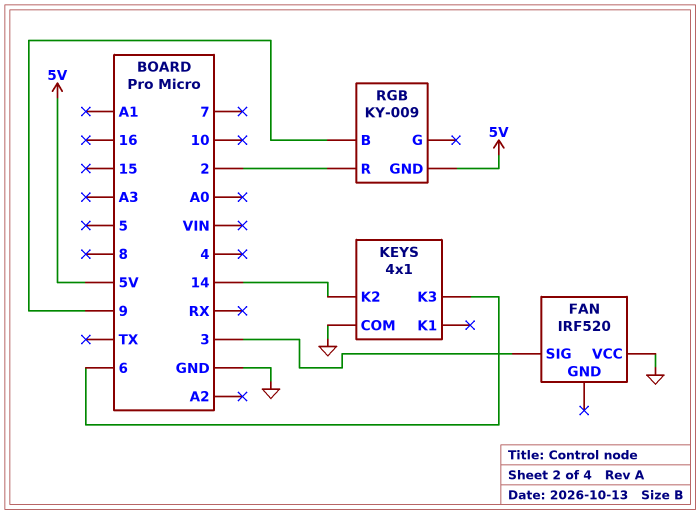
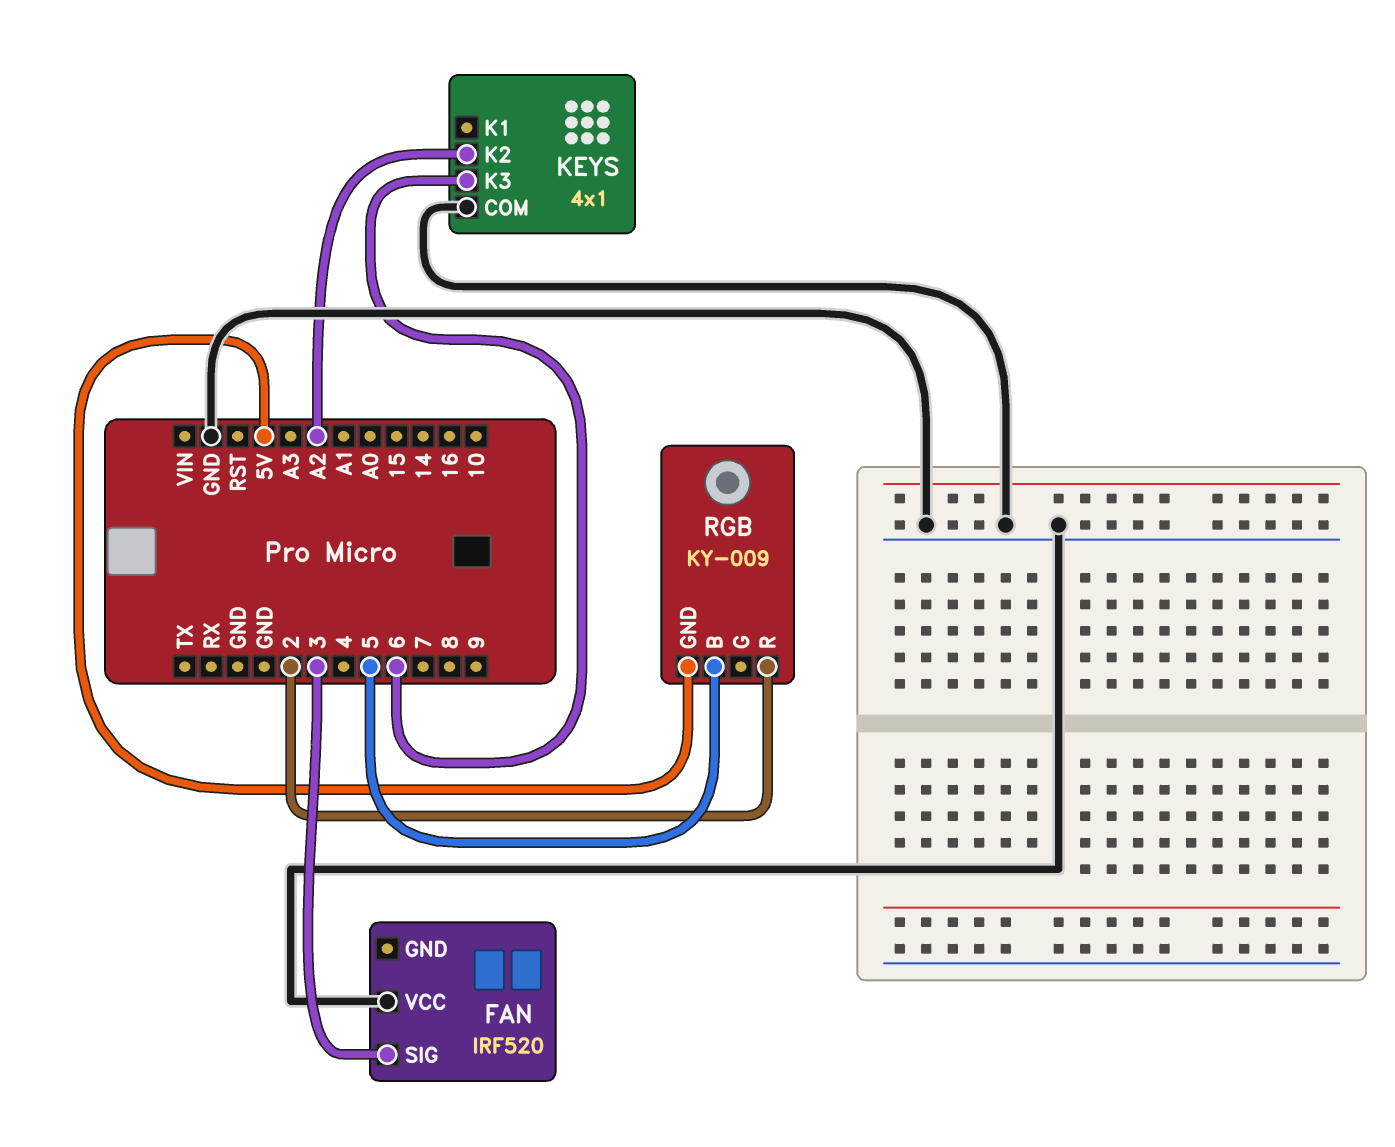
KEYS pin K2: 14 -> A2
RGB pin B: 9 -> 5

